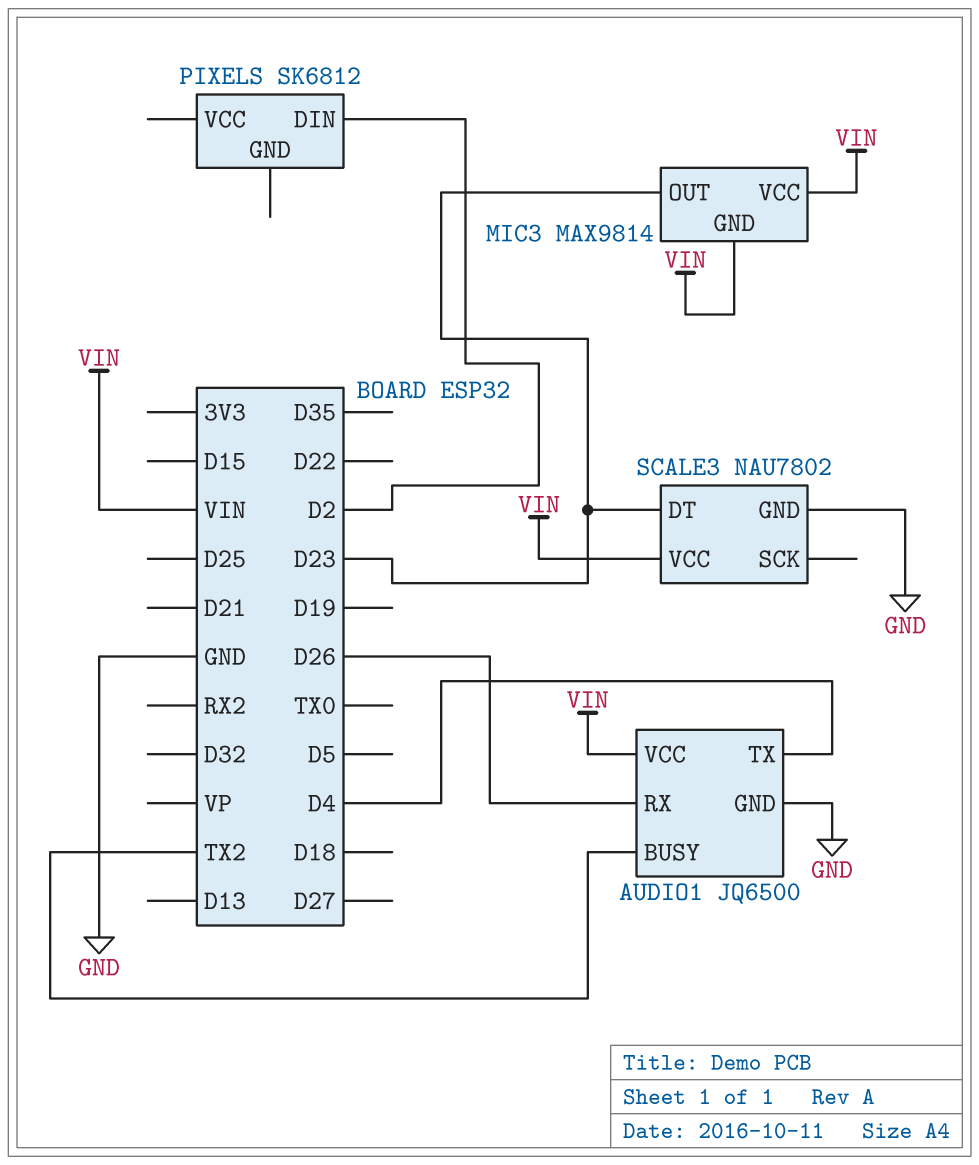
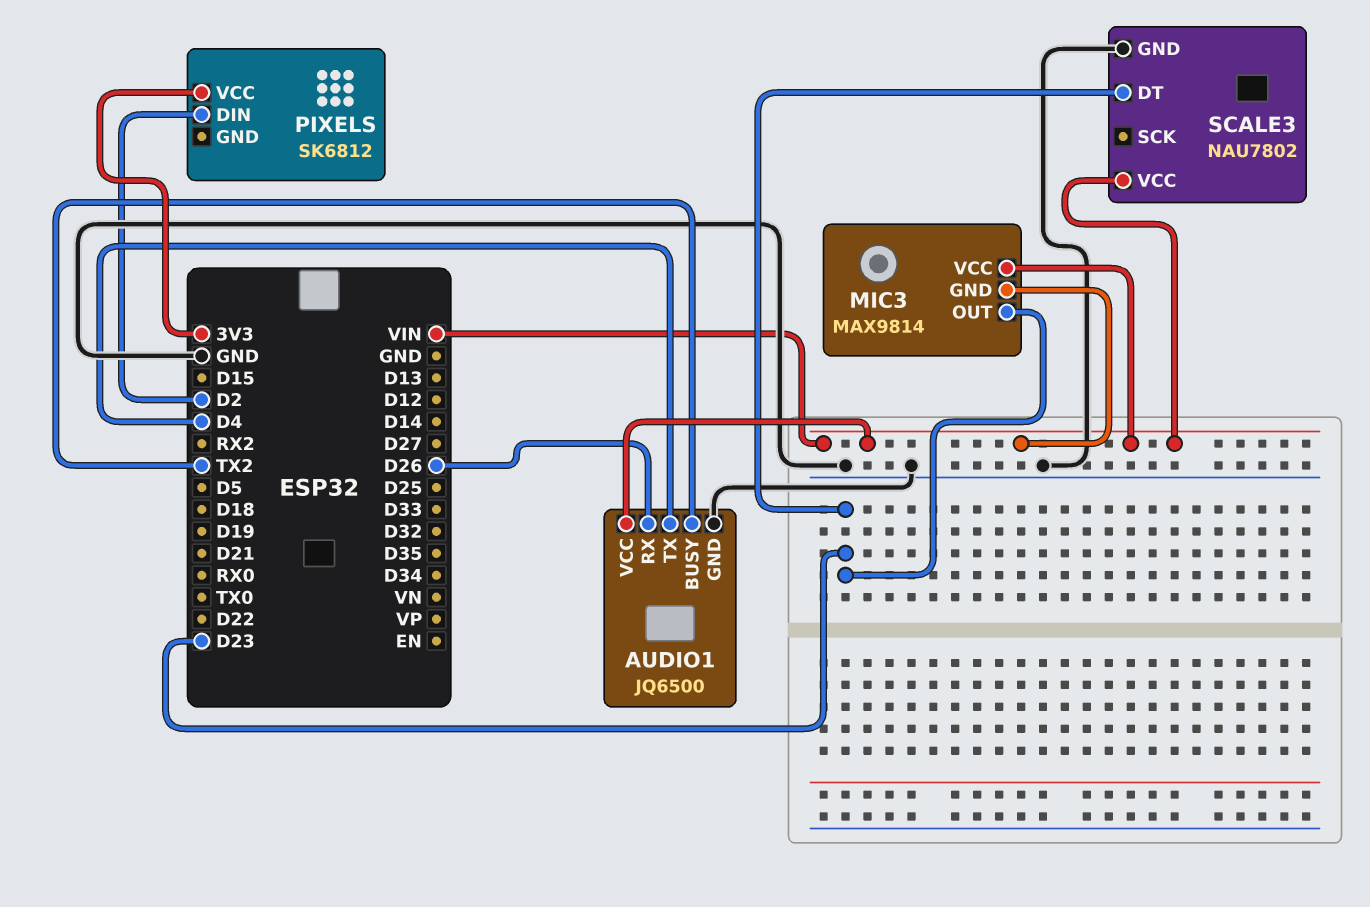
PIXELS pin VCC: none -> 3V3

